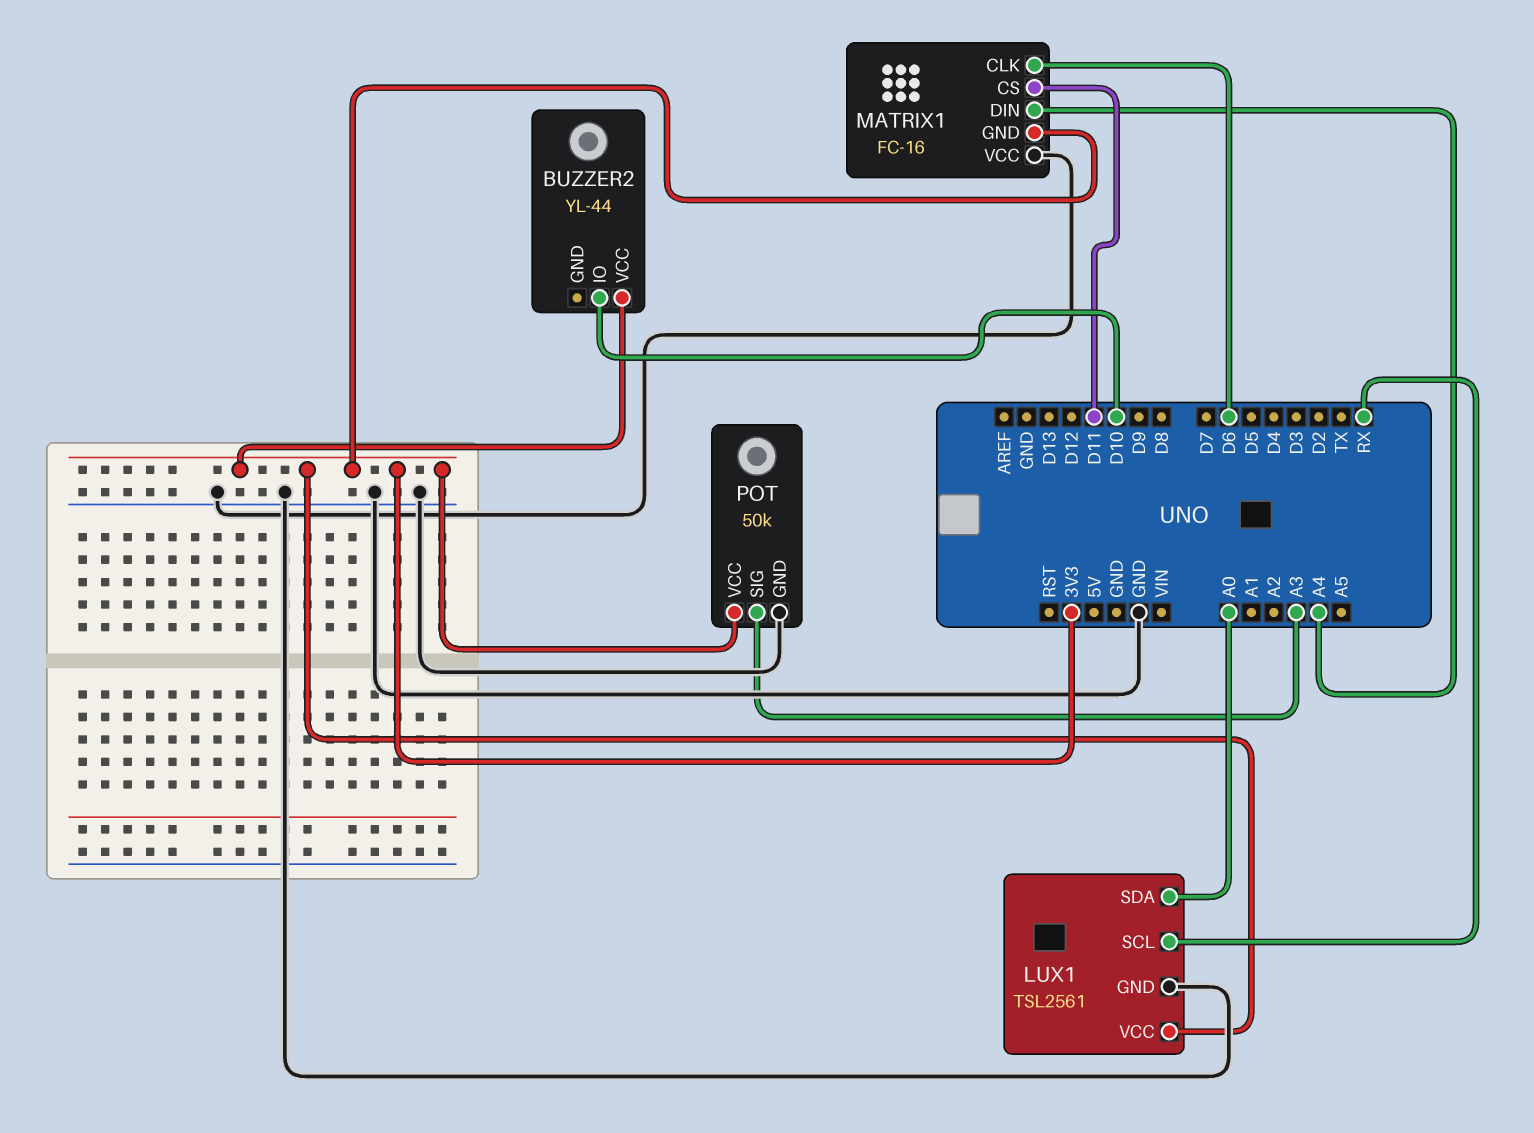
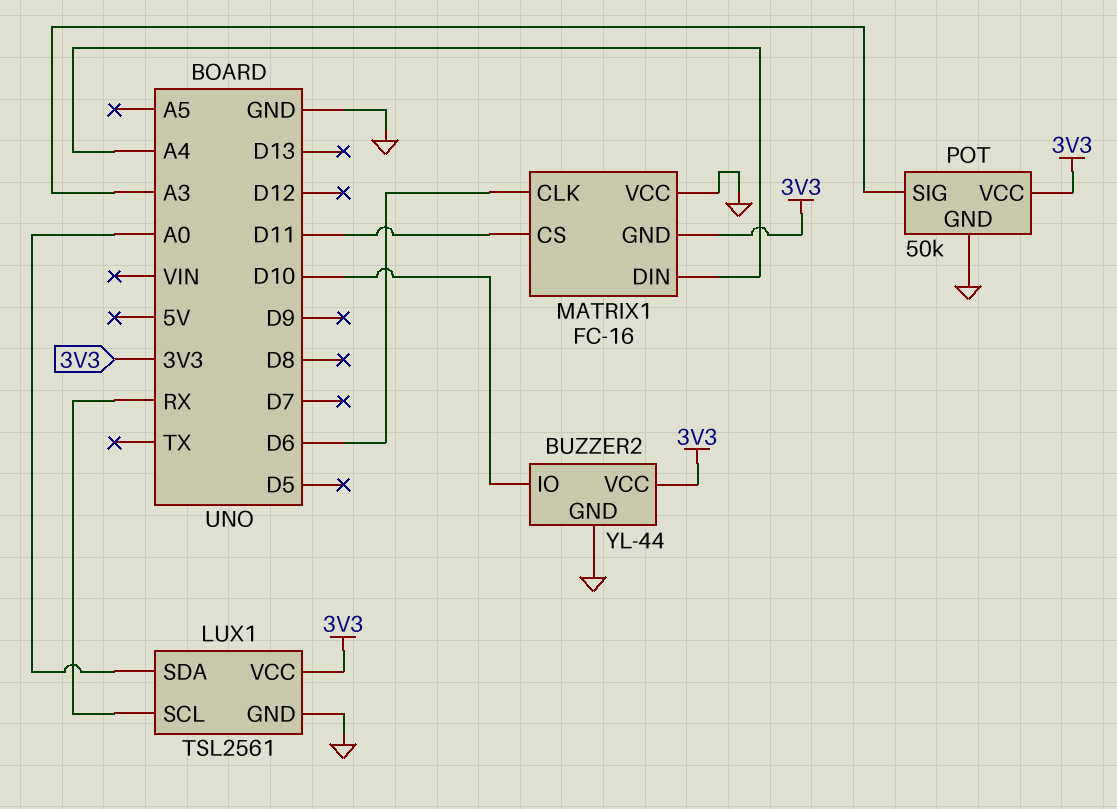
BUZZER2 pin GND: none -> GND

